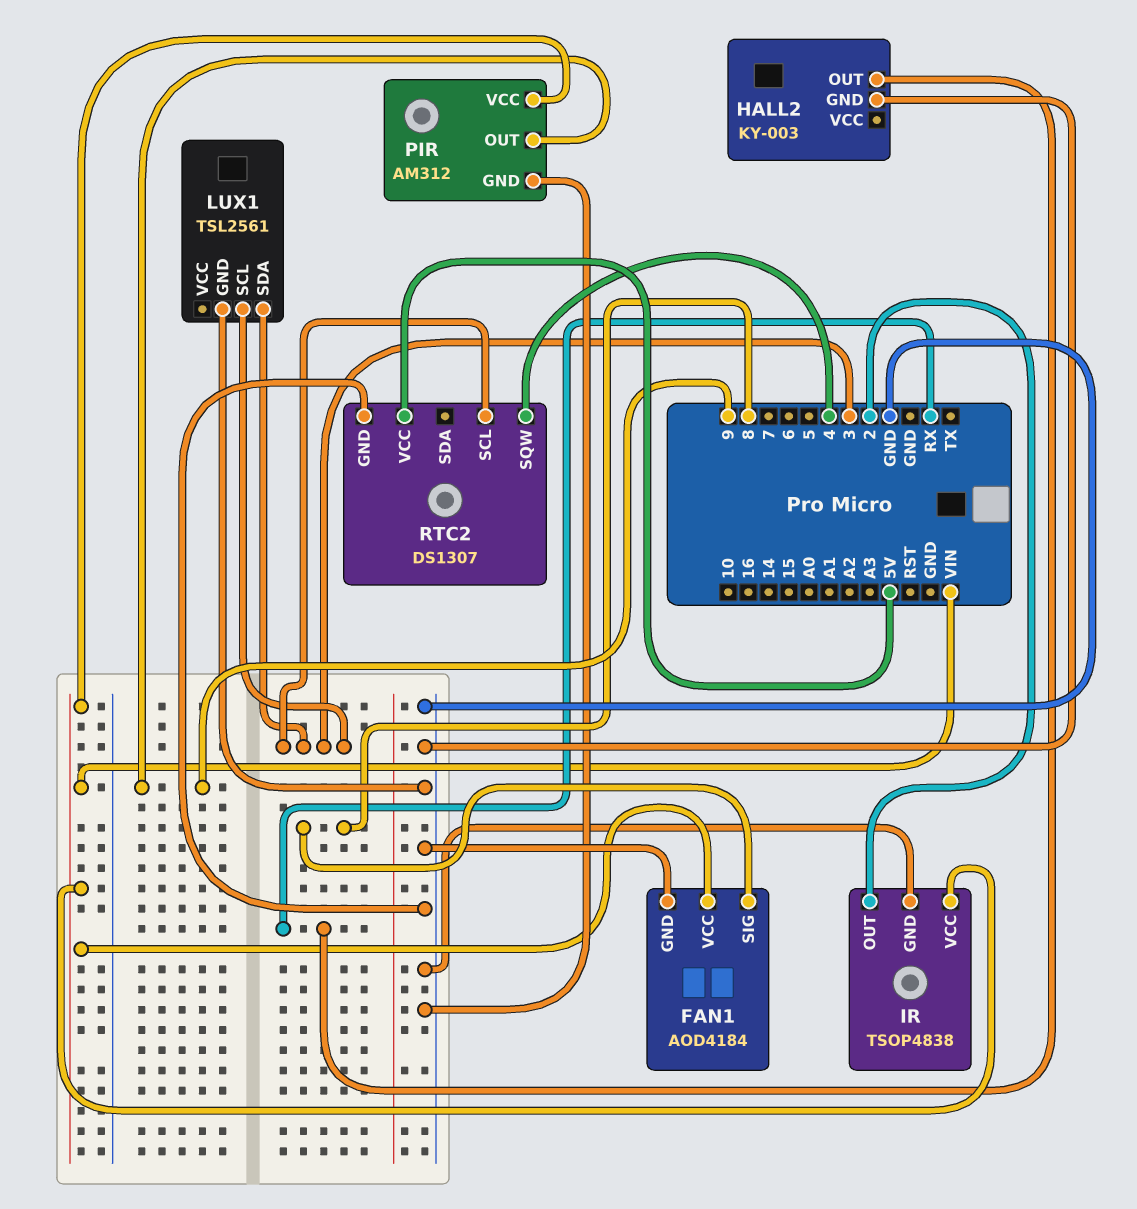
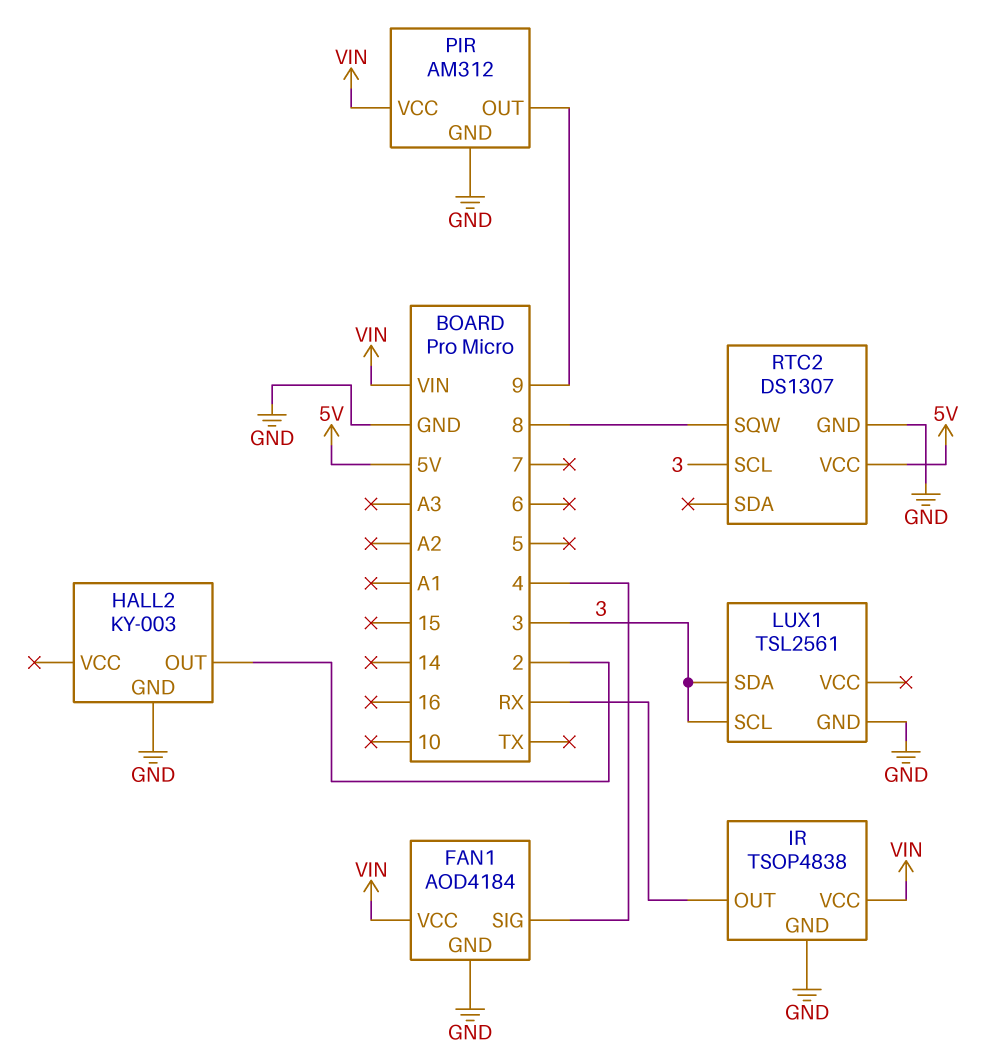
FAN1 pin SIG: 8 -> 4
HALL2 pin OUT: RX -> 2
IR pin OUT: 2 -> RX
RTC2 pin SQW: 4 -> 8

